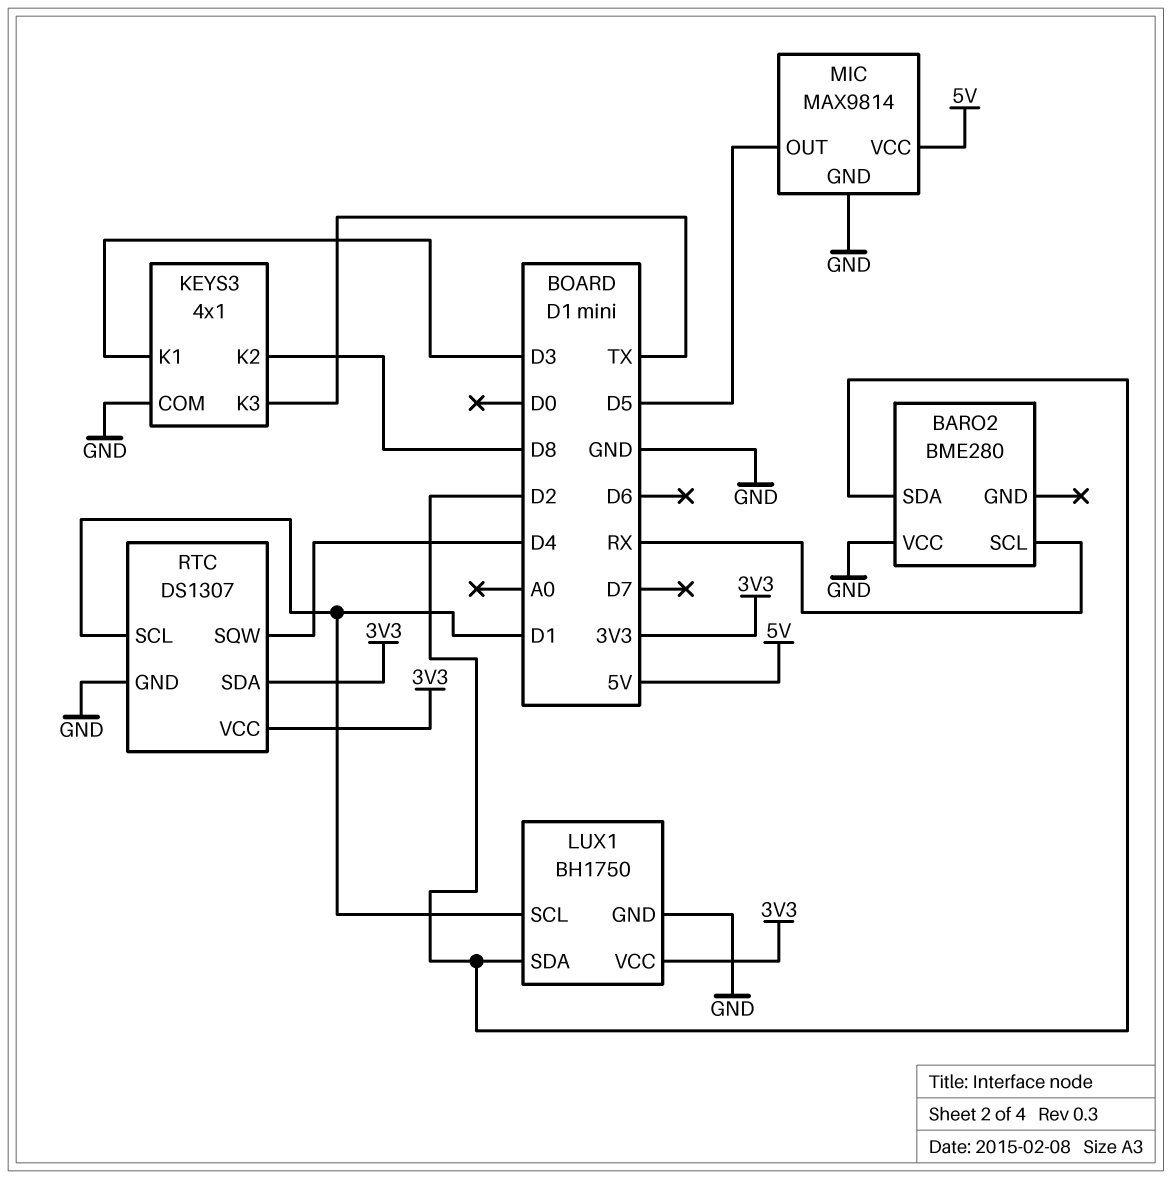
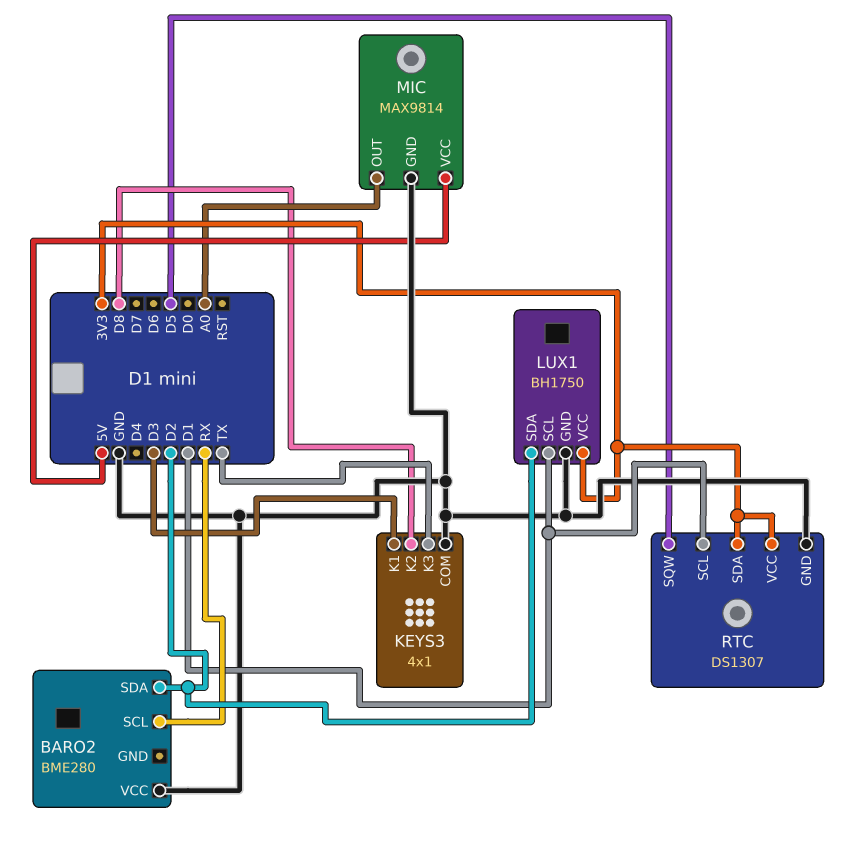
MIC pin OUT: D5 -> A0
RTC pin SQW: D4 -> D5

